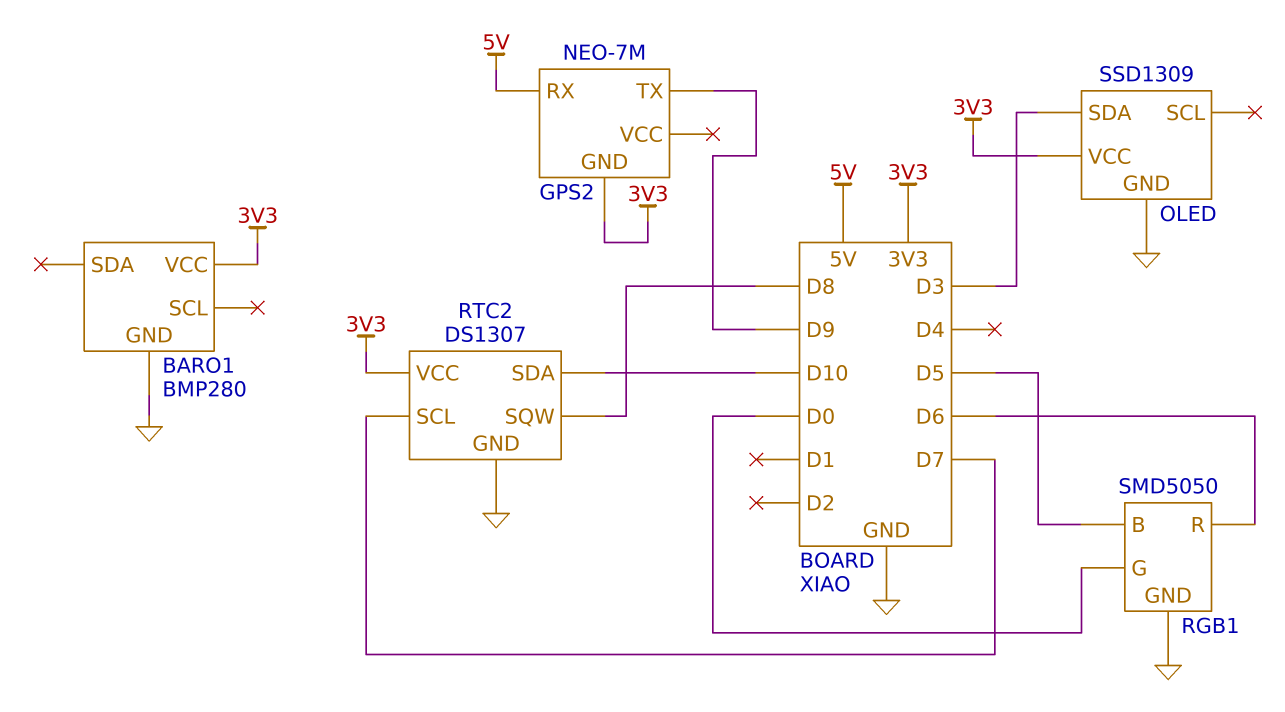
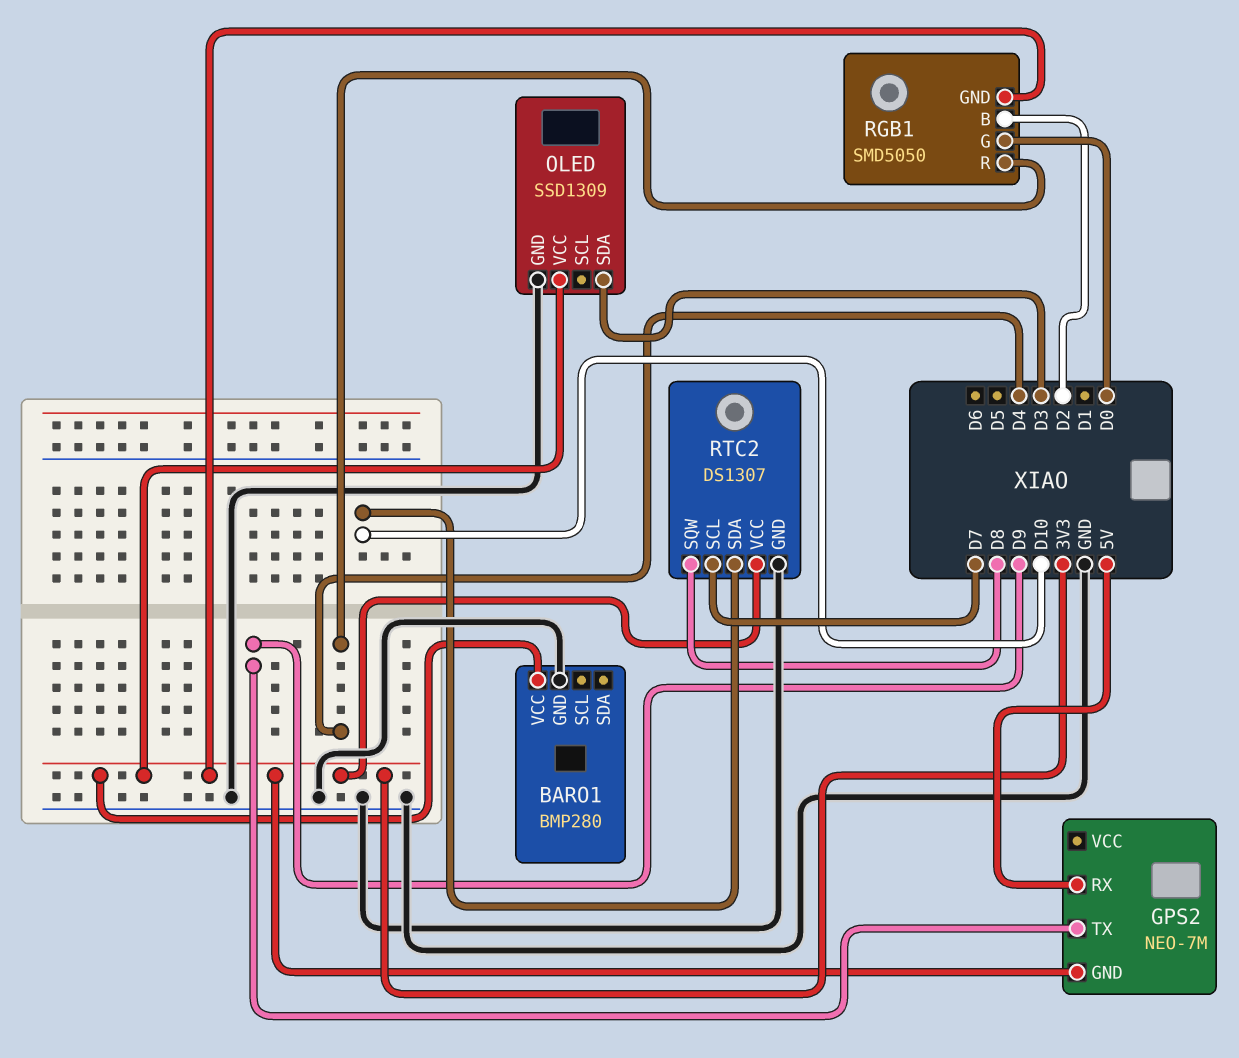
RGB1 pin B: D5 -> D2
RGB1 pin GND: GND -> 3V3
RGB1 pin R: D6 -> D4

